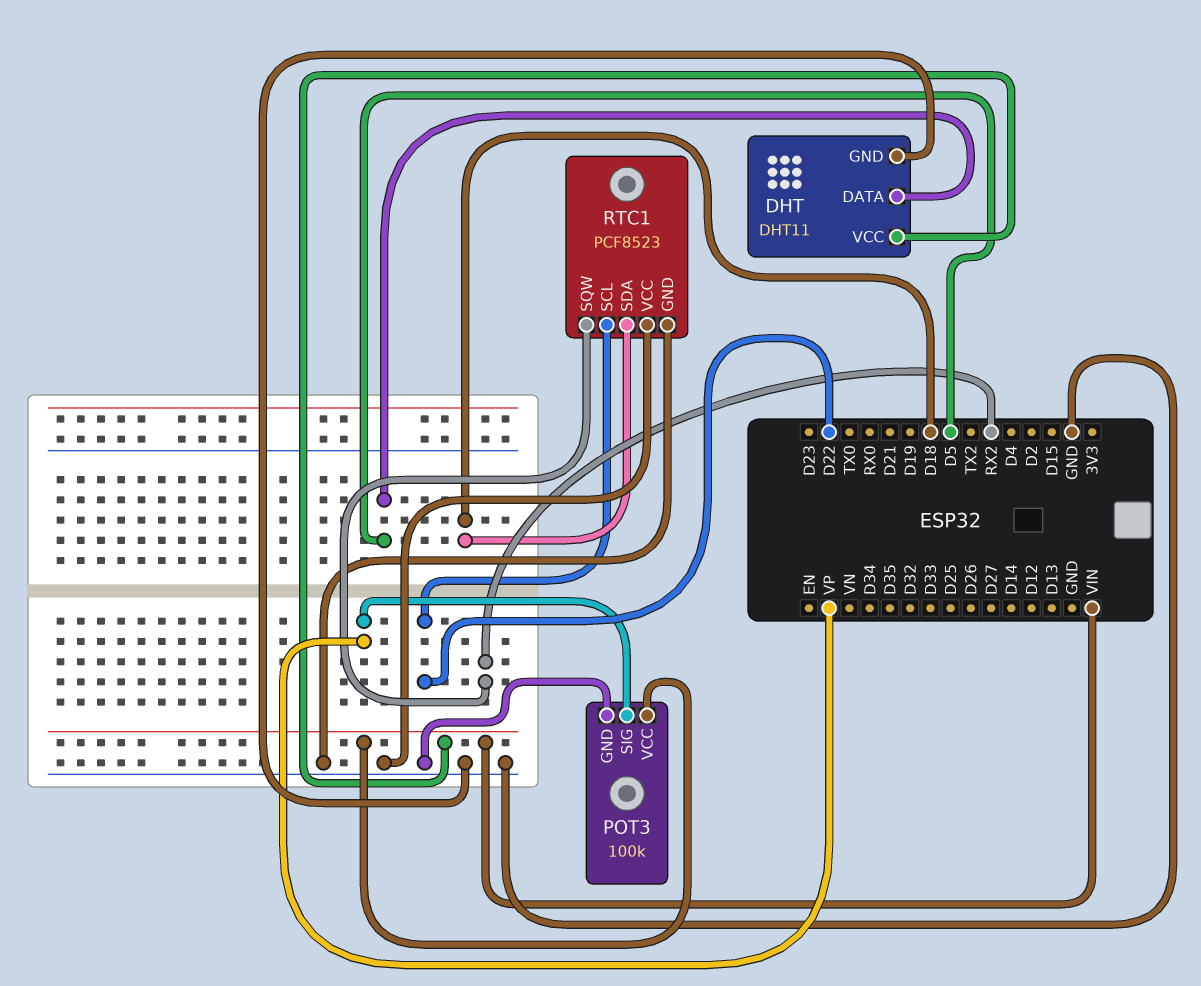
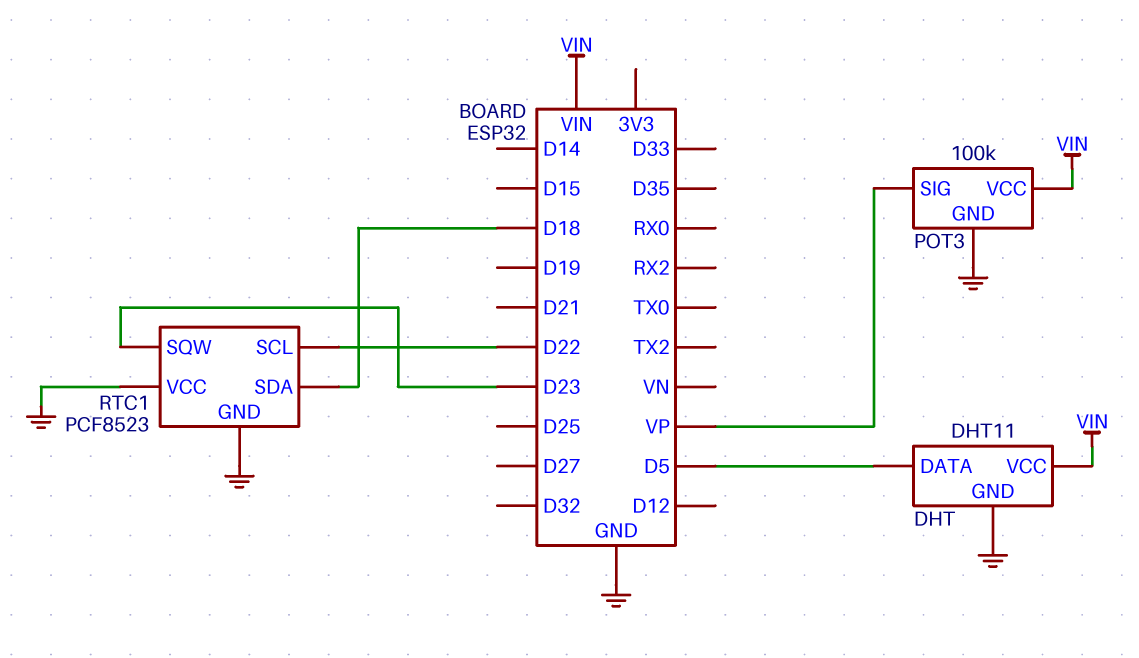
RTC1 pin SQW: RX2 -> D23

